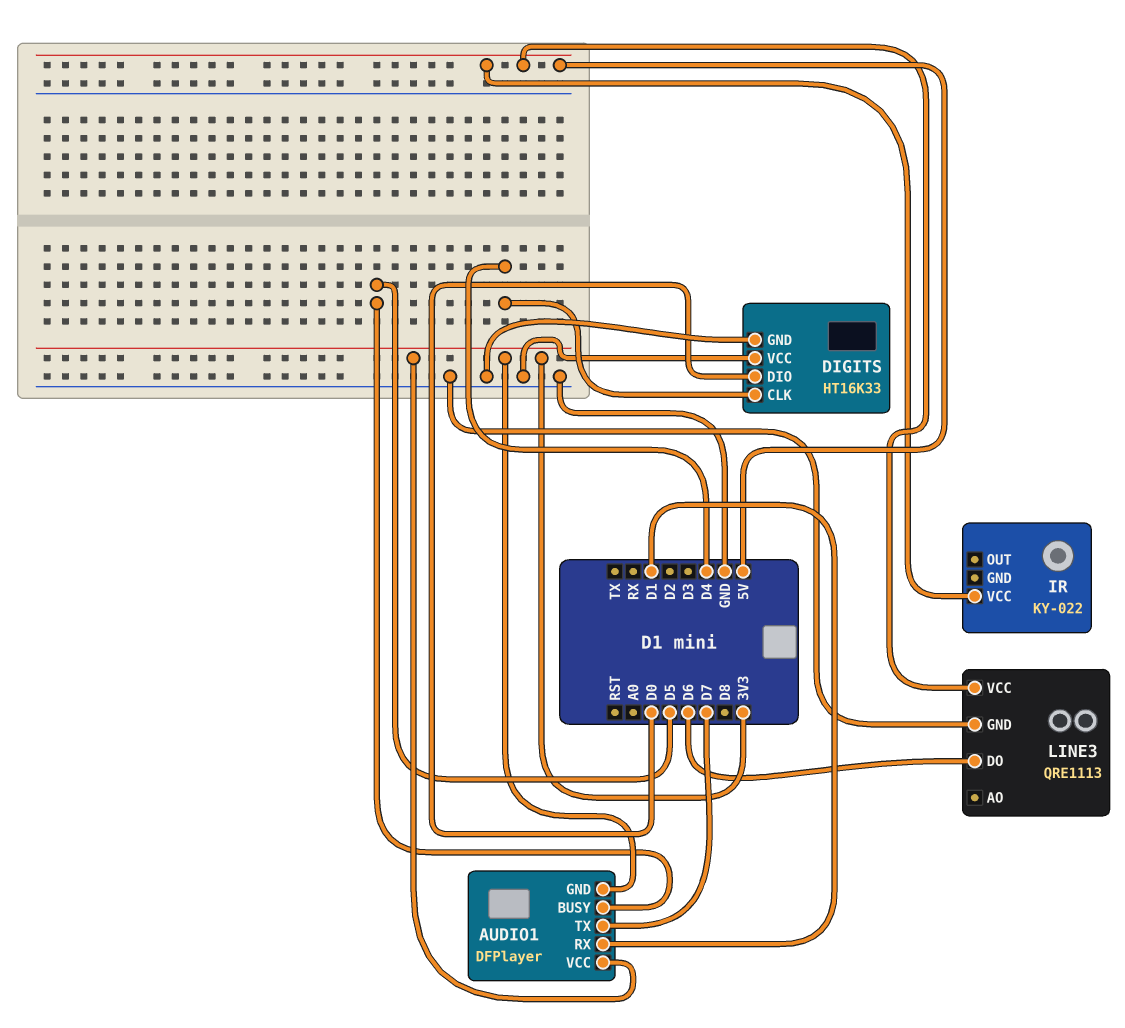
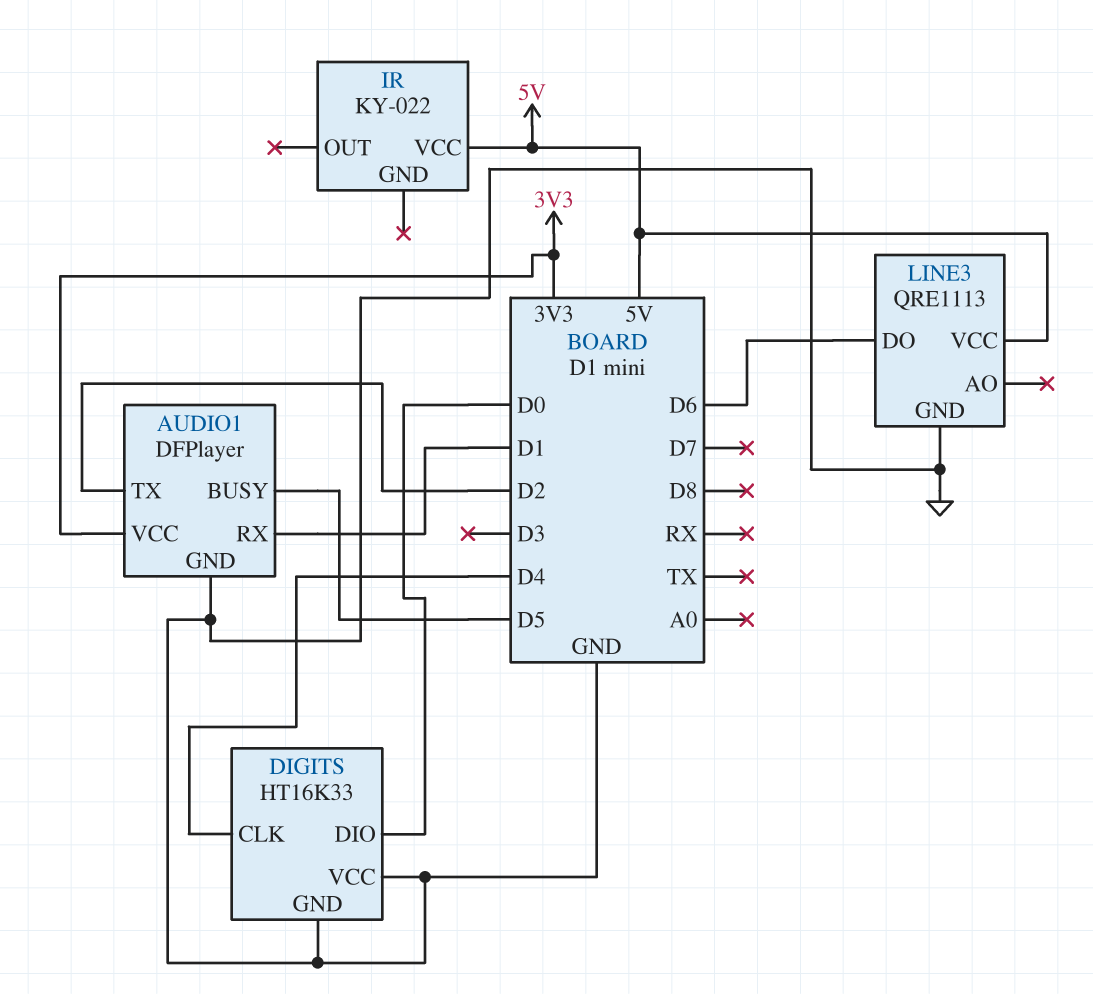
AUDIO1 pin GND: 3V3 -> GND
AUDIO1 pin TX: D7 -> D2

